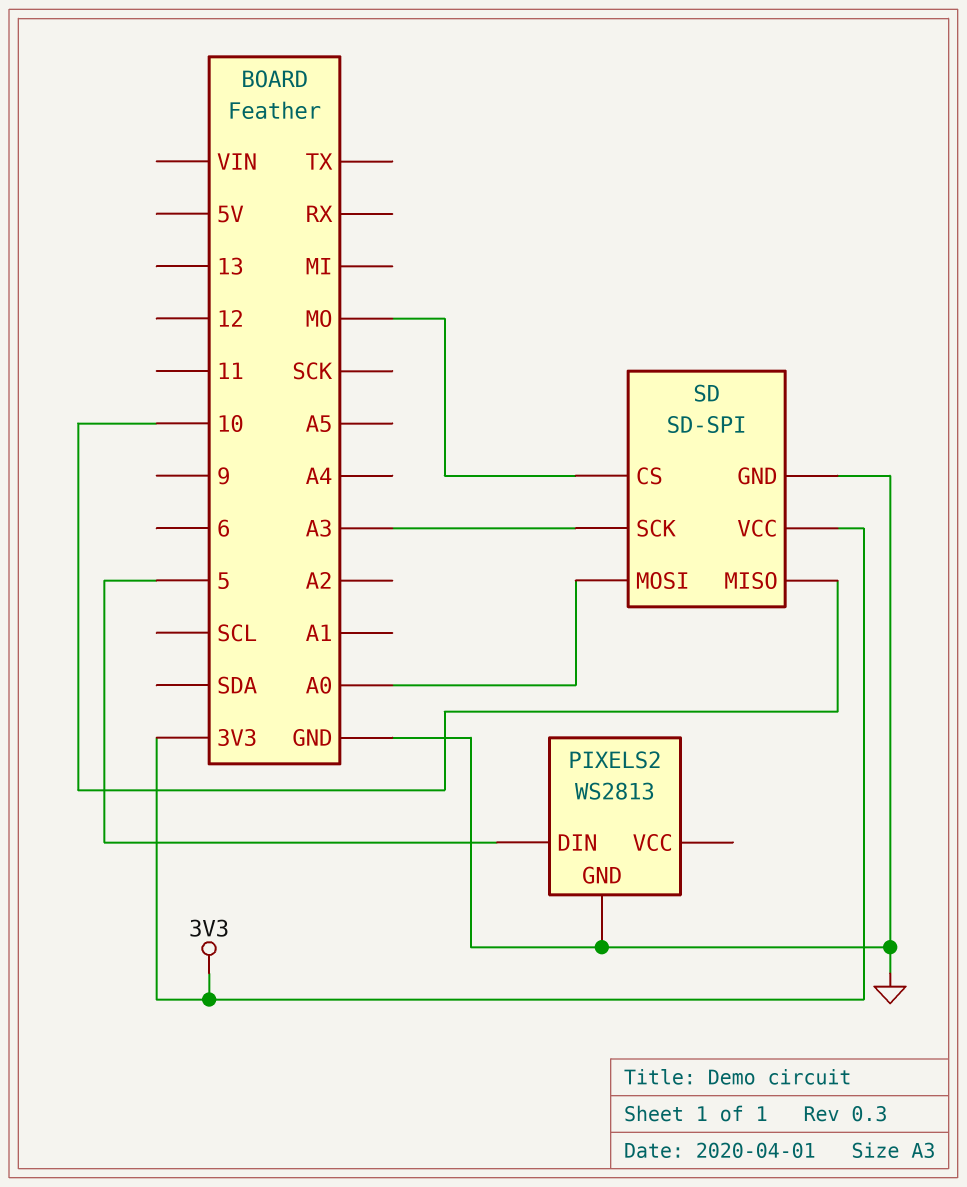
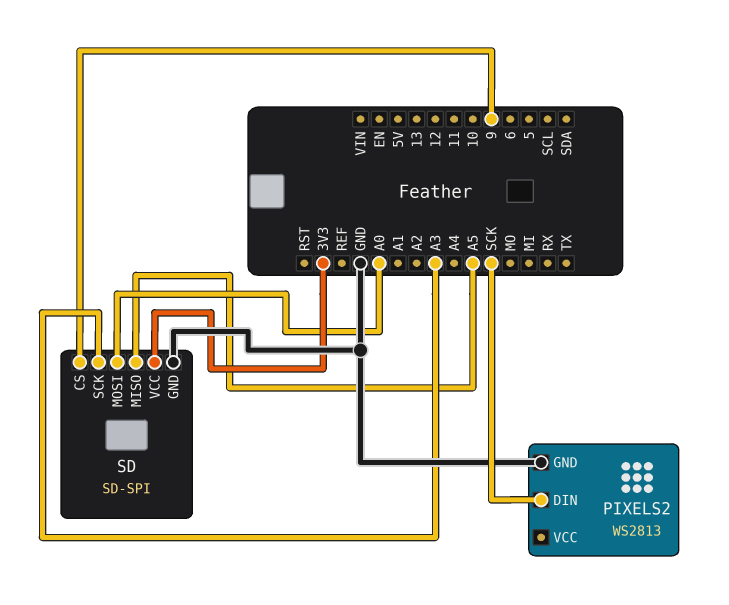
PIXELS2 pin DIN: 5 -> SCK
SD pin CS: MO -> 9
SD pin MISO: 10 -> A5

